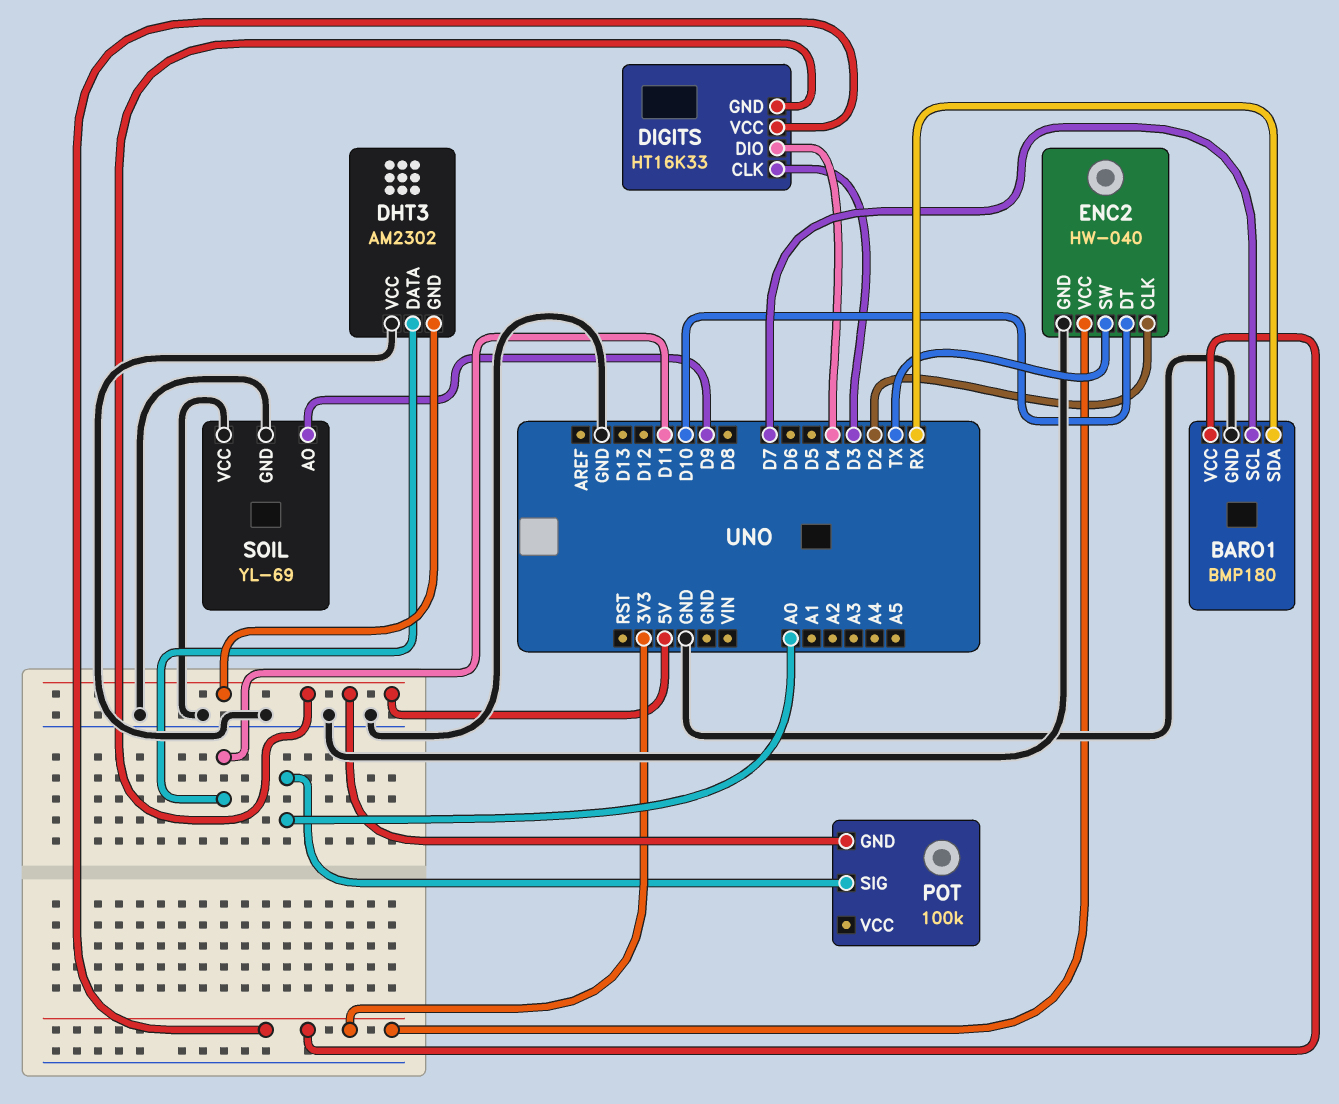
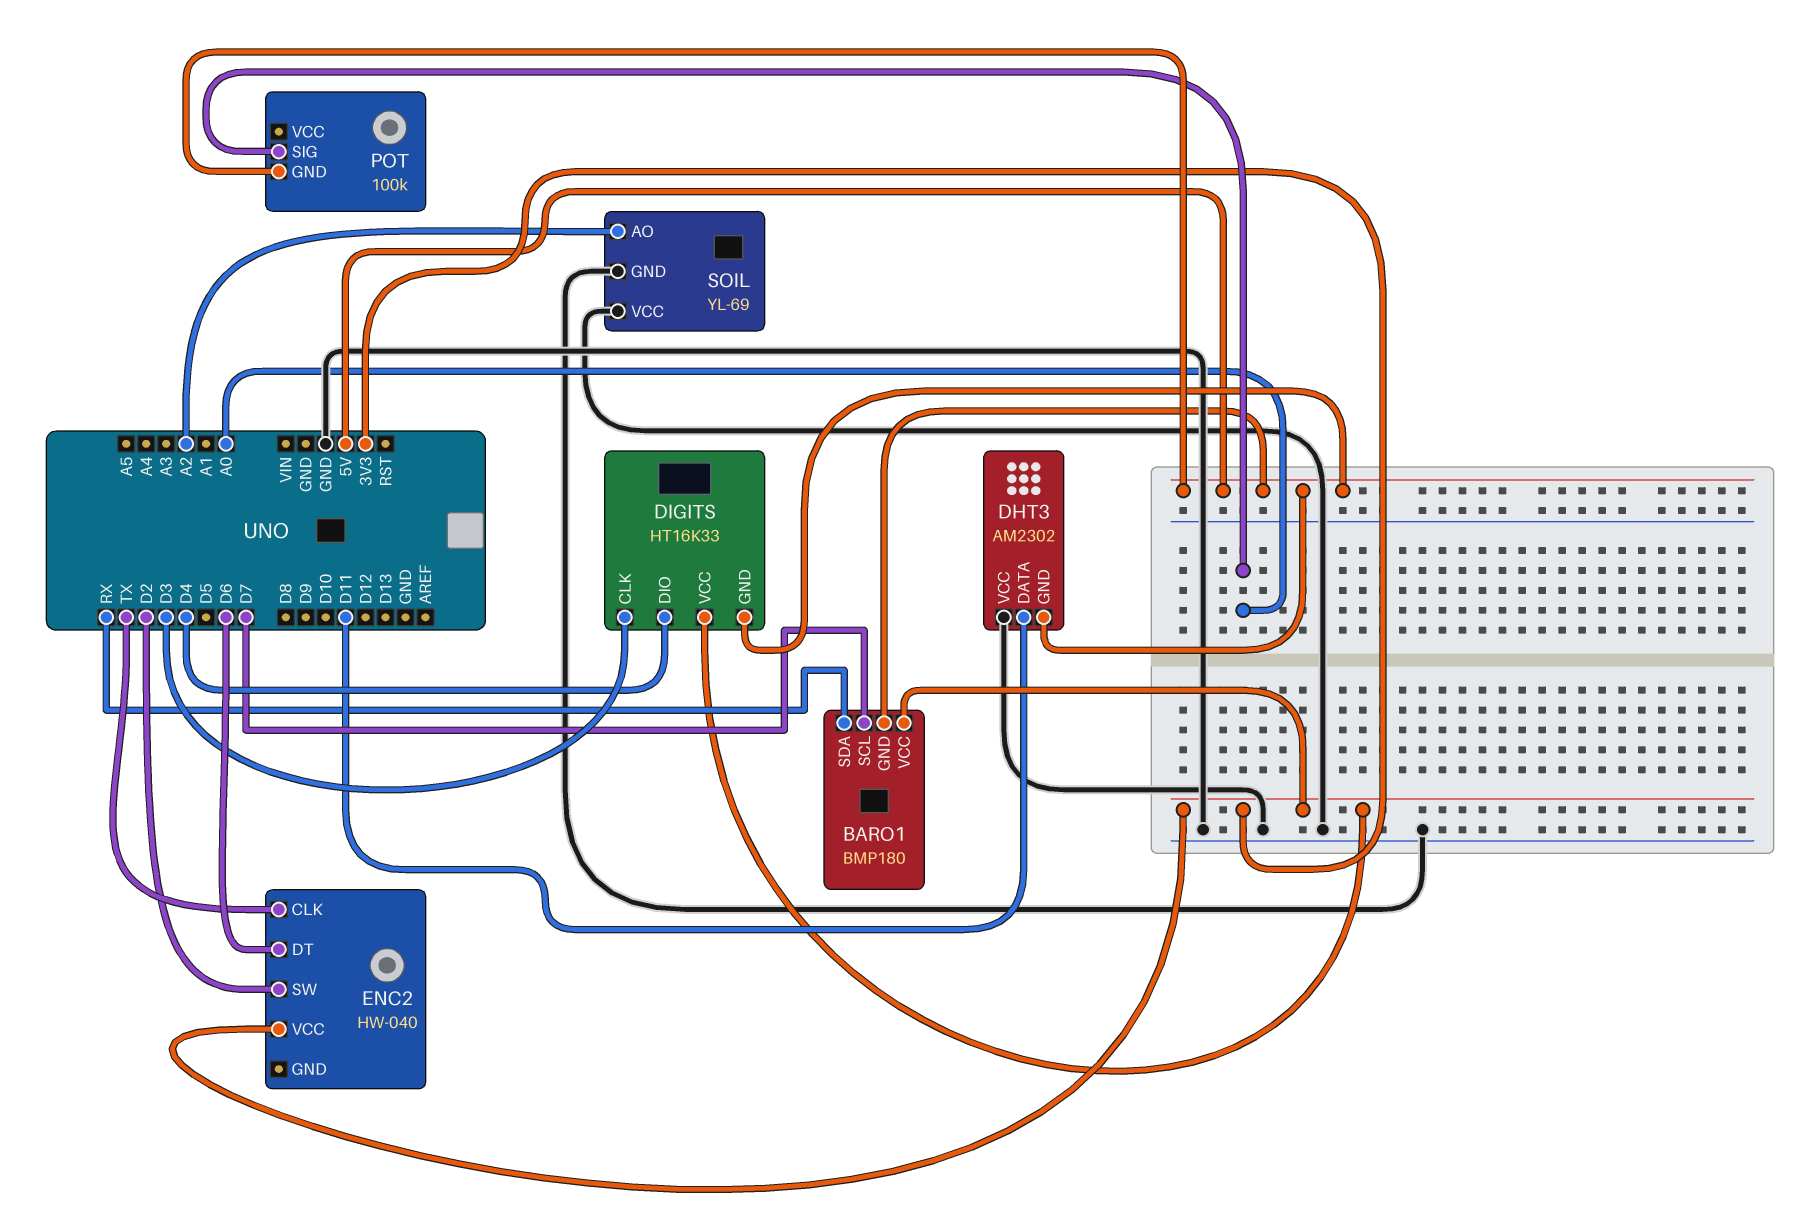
BARO1 pin GND: GND -> 5V
ENC2 pin CLK: D2 -> TX
ENC2 pin DT: D10 -> D6
ENC2 pin GND: GND -> none
ENC2 pin SW: TX -> D2
SOIL pin AO: D9 -> A2

